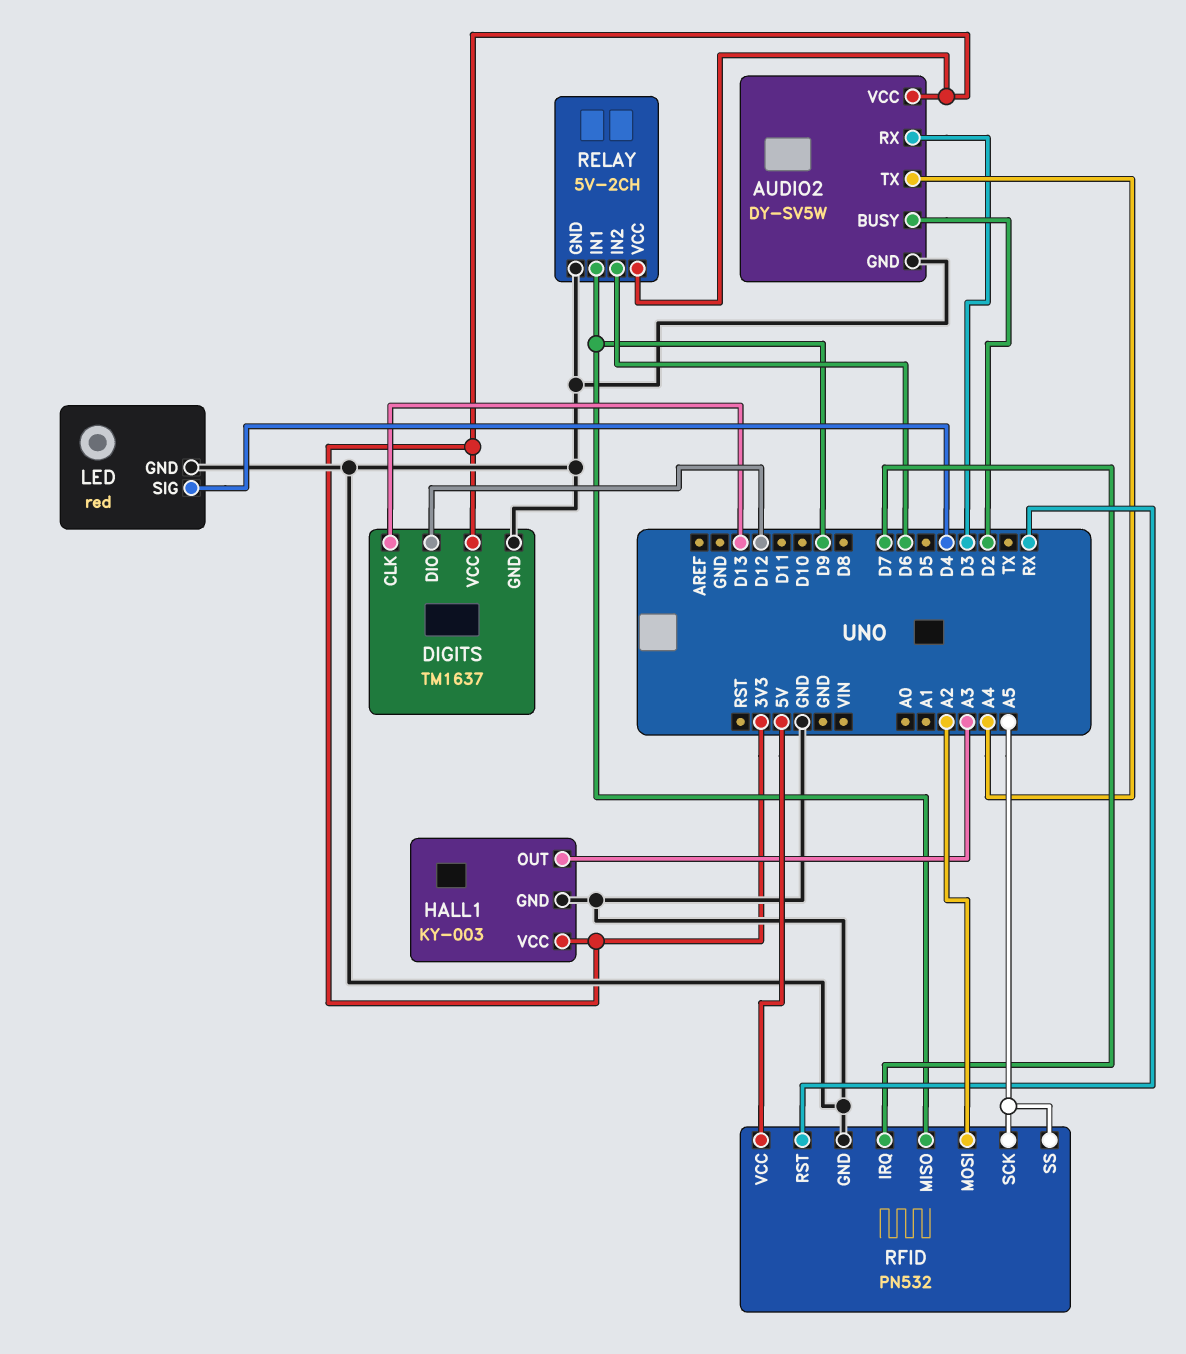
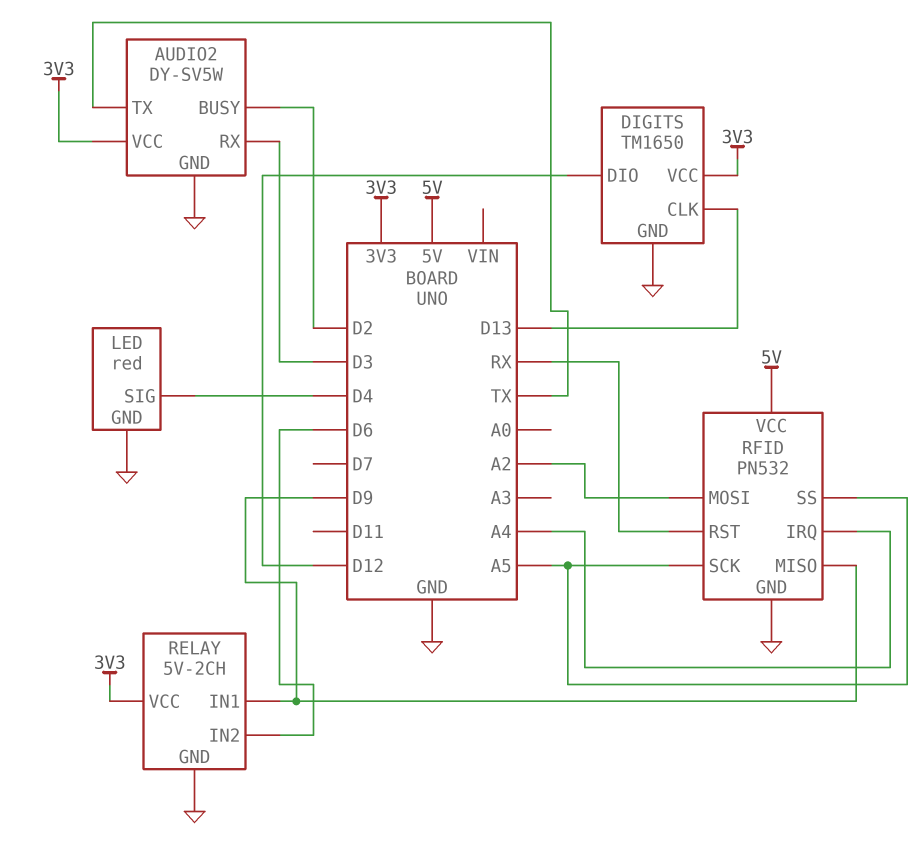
AUDIO2 pin TX: A4 -> TX
DIGITS: TM1637 -> TM1650
HALL1: KY-003 -> none
HALL1 pin GND: GND -> none
HALL1 pin OUT: A3 -> none
HALL1 pin VCC: 3V3 -> none
RFID pin IRQ: D7 -> A4

